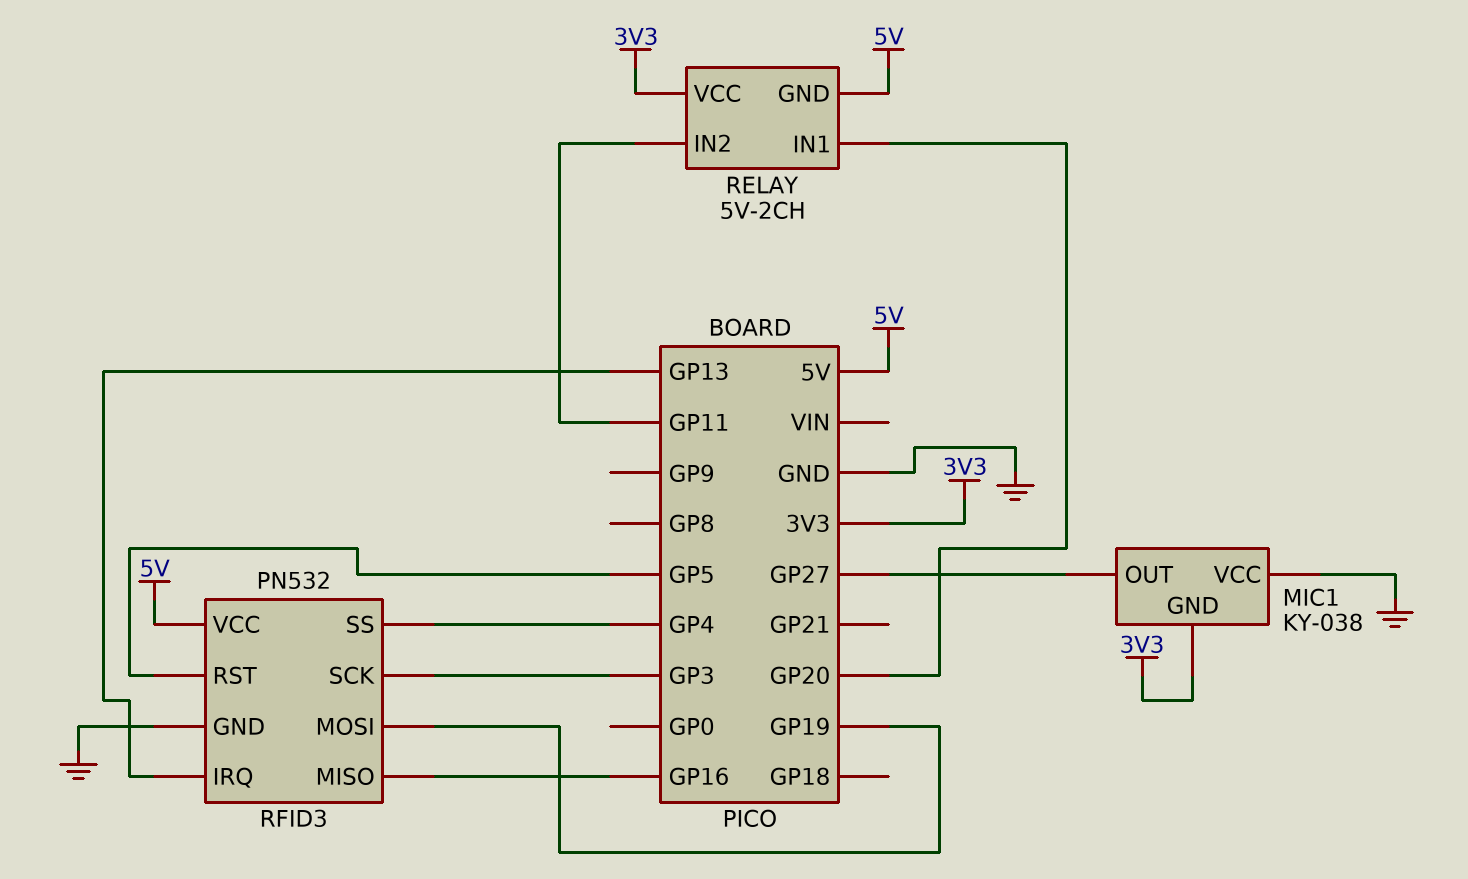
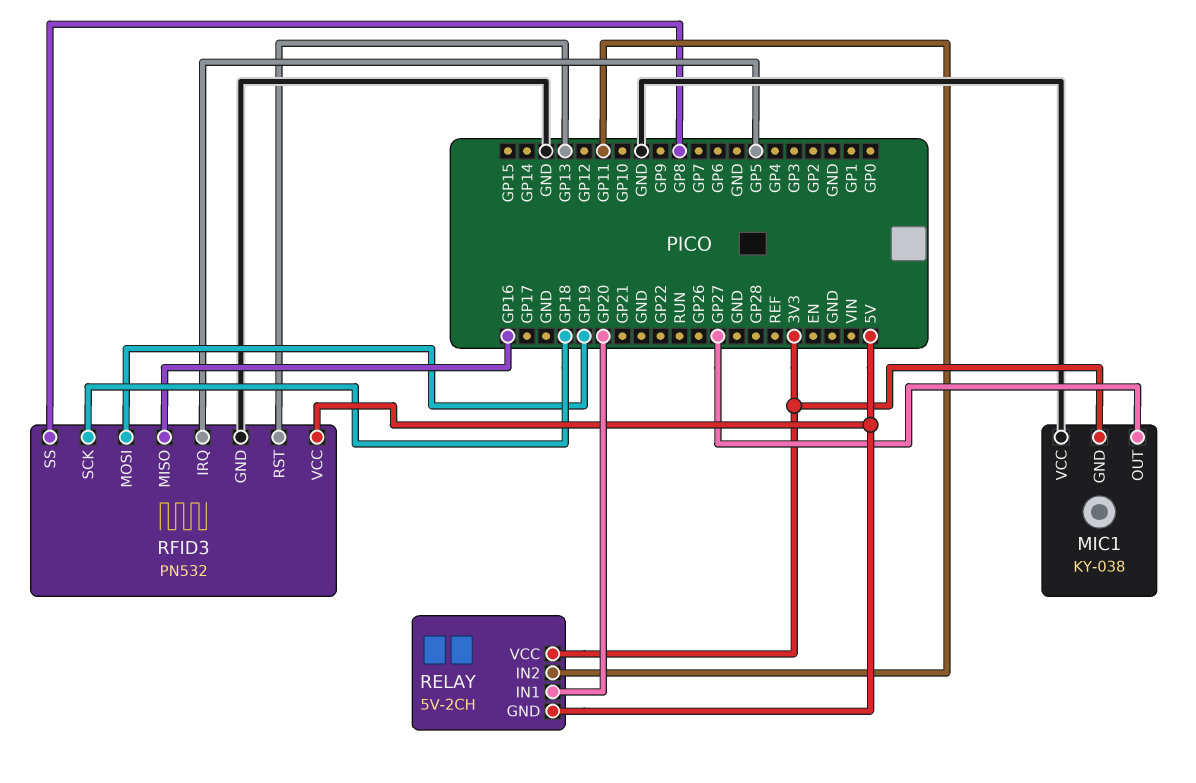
RFID3 pin IRQ: GP13 -> GP5
RFID3 pin RST: GP5 -> GP13
RFID3 pin SCK: GP3 -> GP18
RFID3 pin SS: GP4 -> GP8

